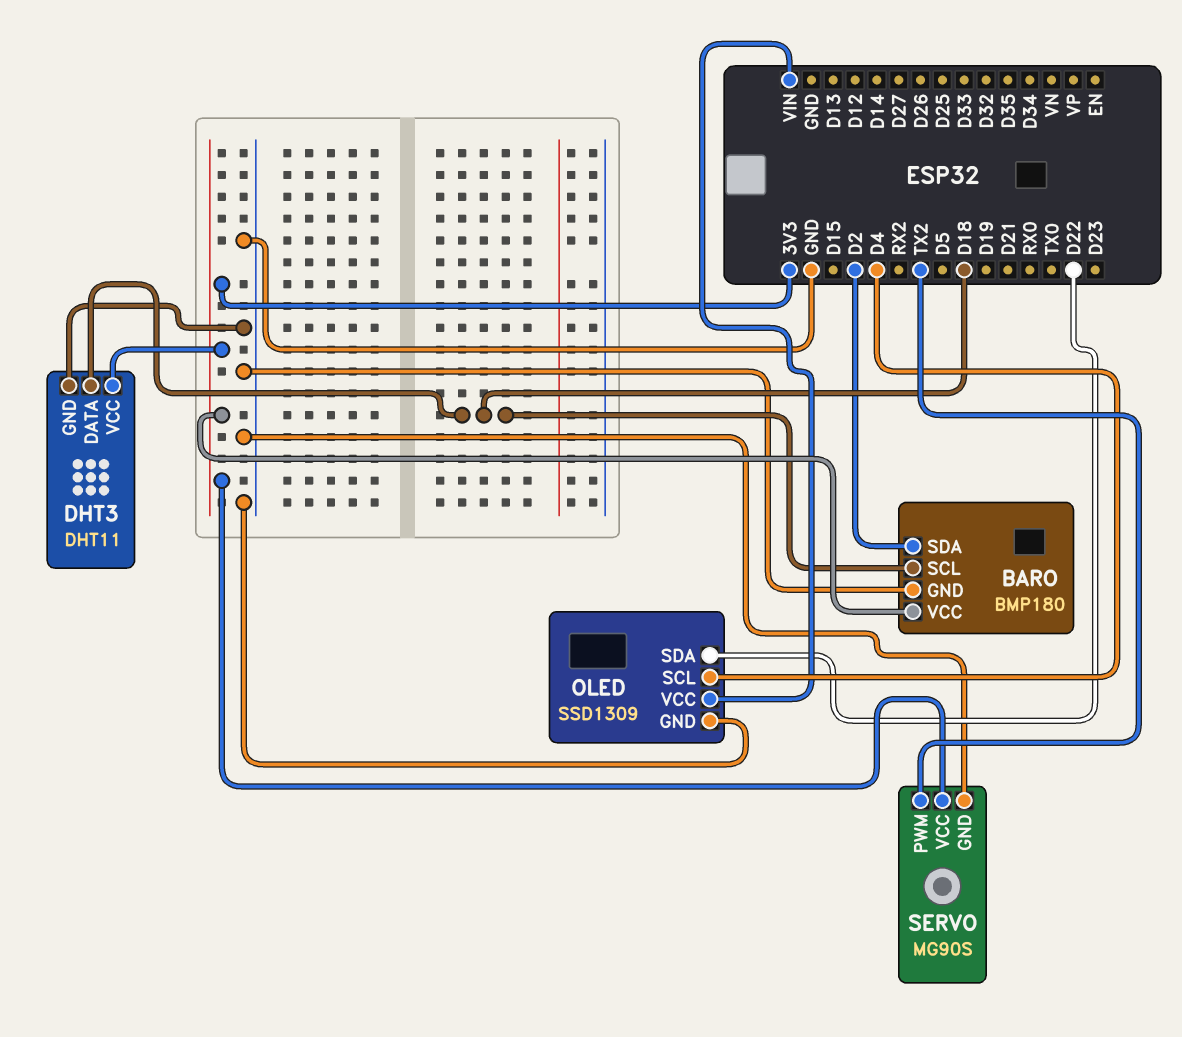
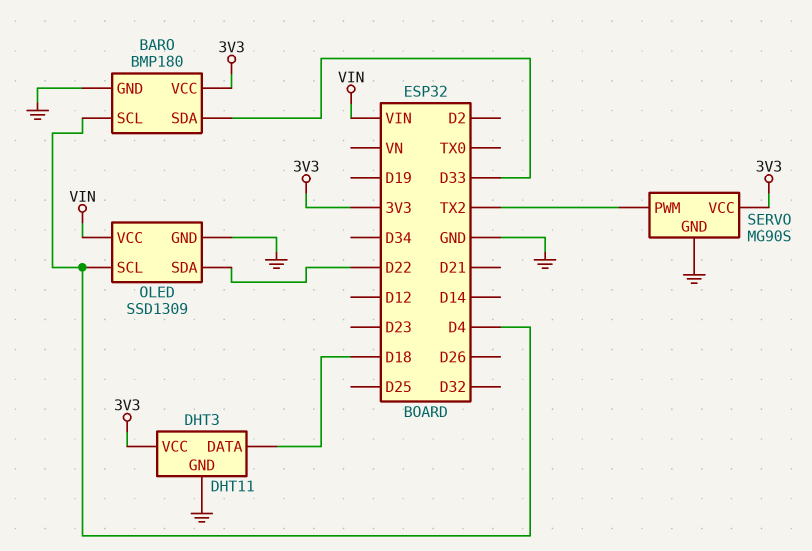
BARO pin SCL: D18 -> D4
BARO pin SDA: D2 -> D33

